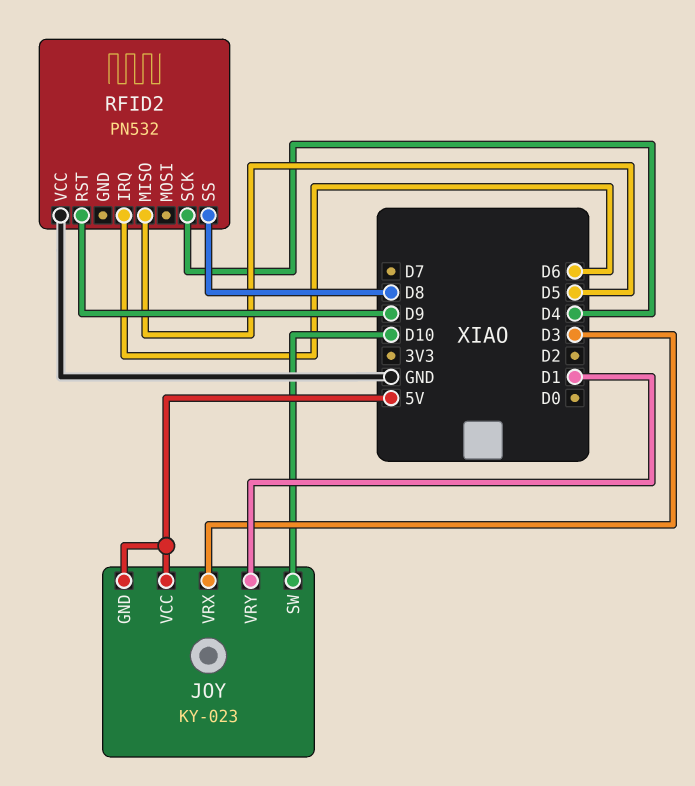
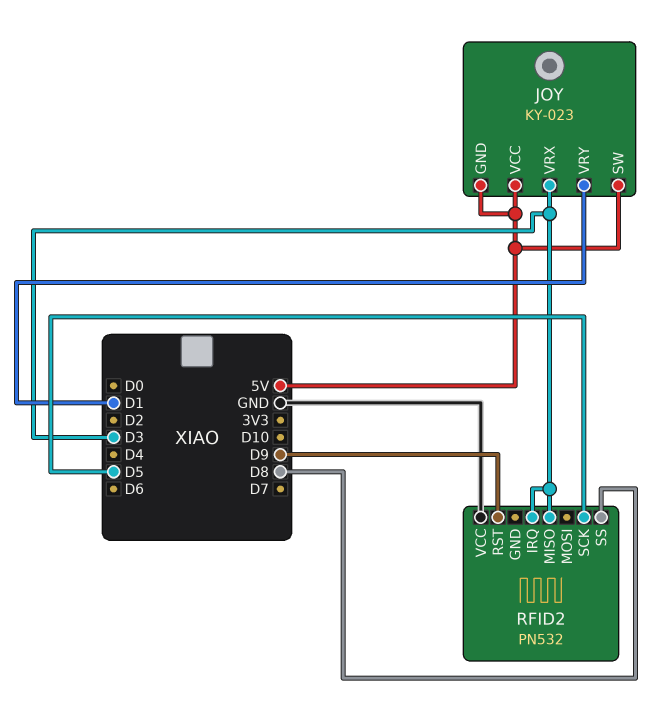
JOY pin SW: D10 -> 5V
RFID2 pin IRQ: D6 -> D3
RFID2 pin MISO: D5 -> D3
RFID2 pin SCK: D4 -> D5

